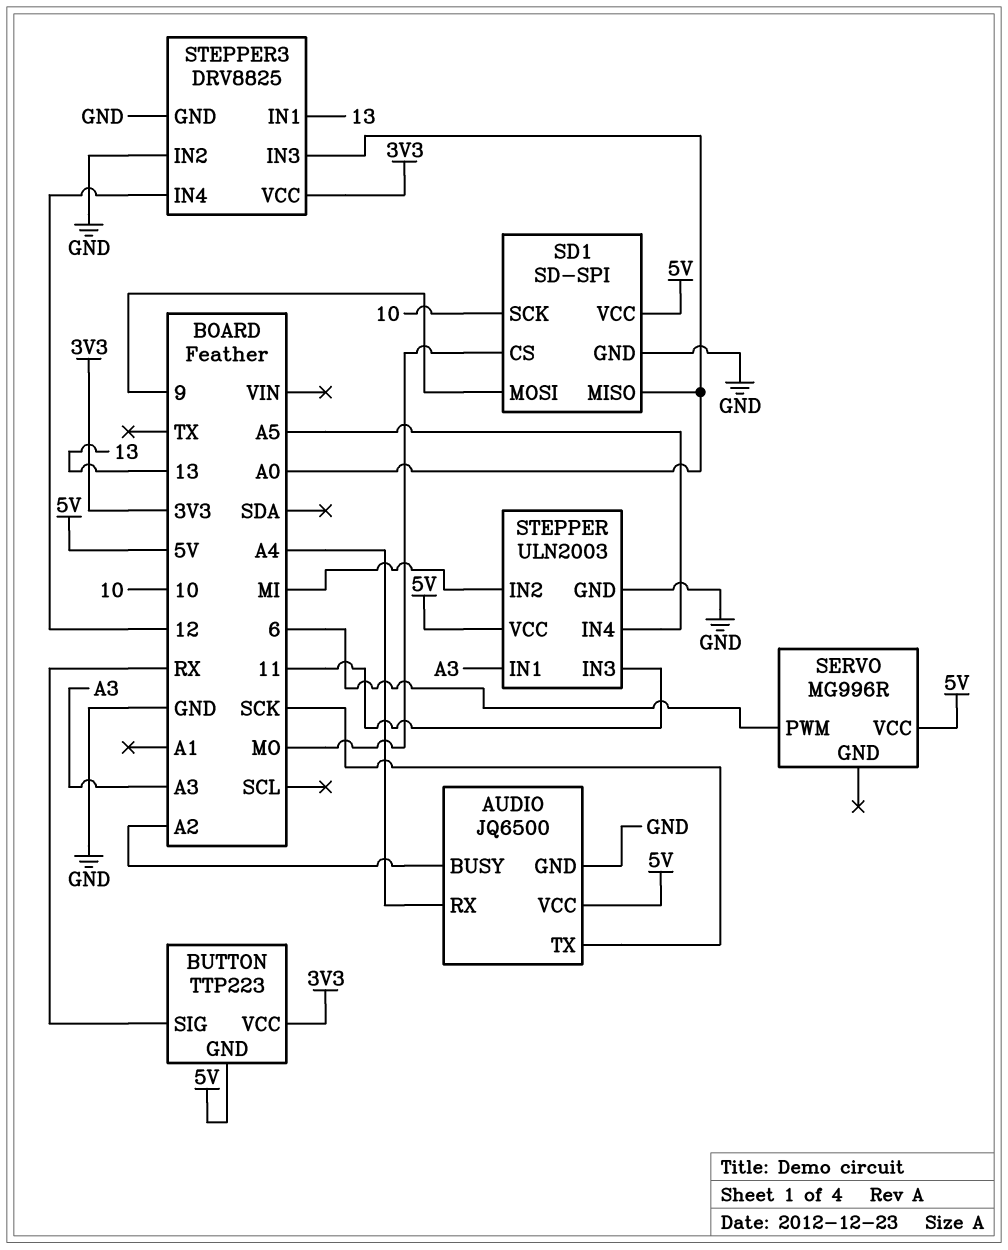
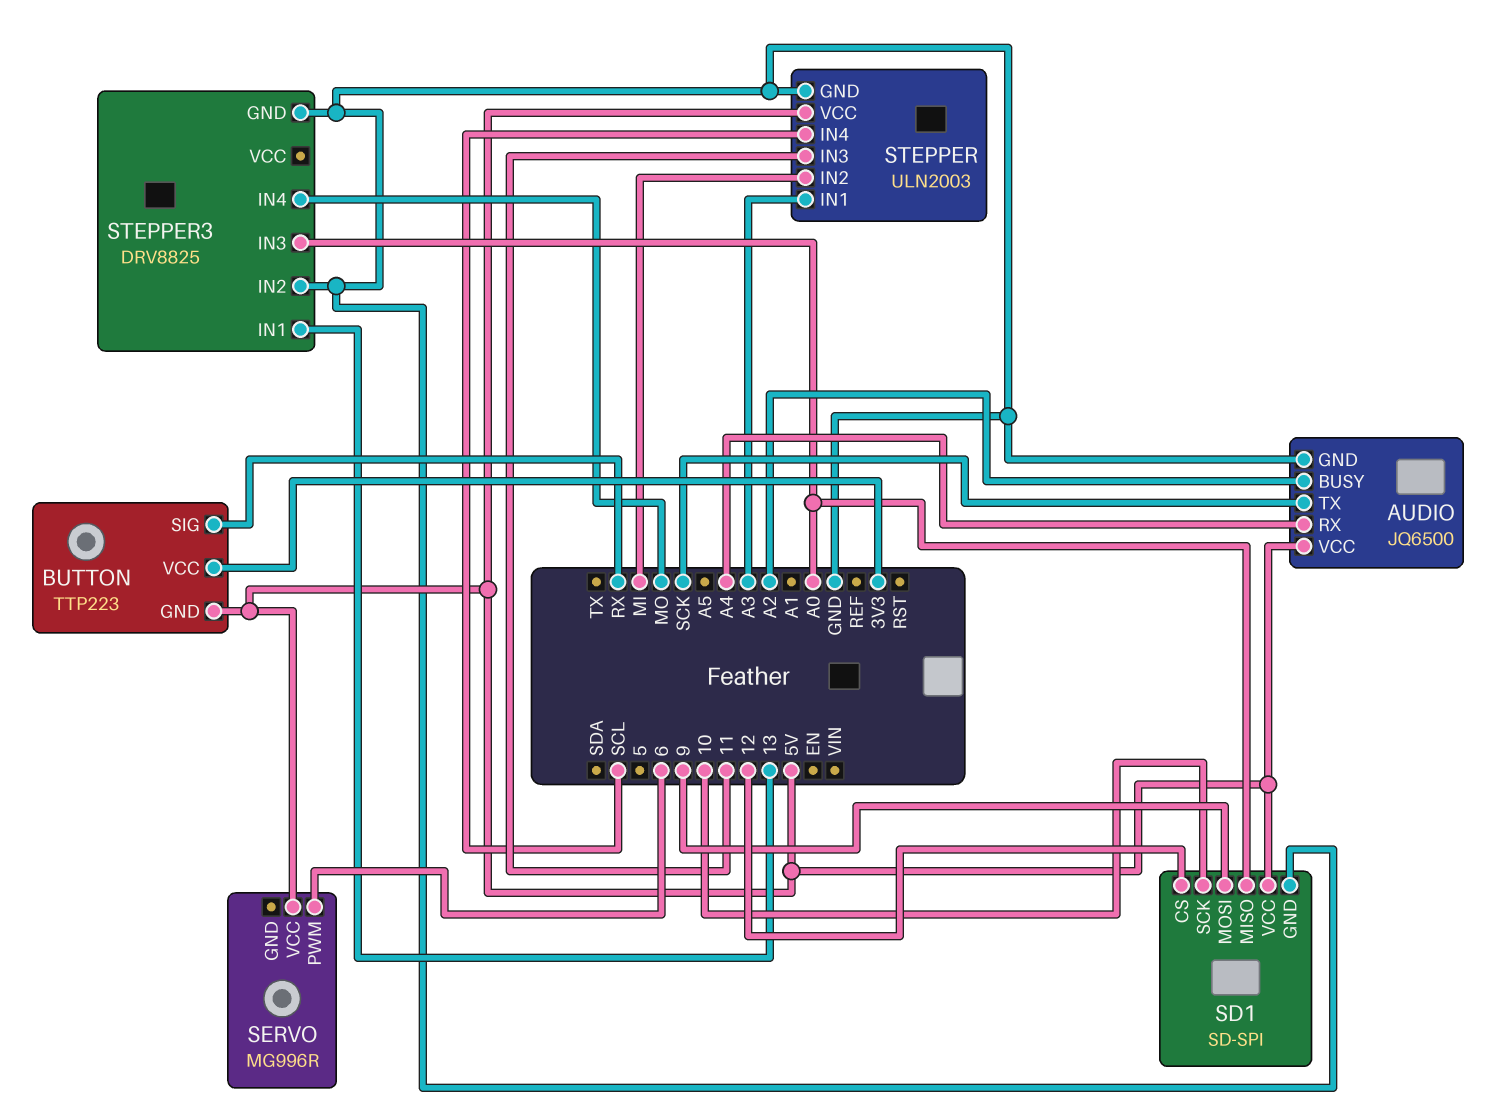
SD1 pin CS: MO -> 12
STEPPER pin IN4: A5 -> SCL
STEPPER3 pin IN4: 12 -> MO
STEPPER3 pin VCC: 3V3 -> none

